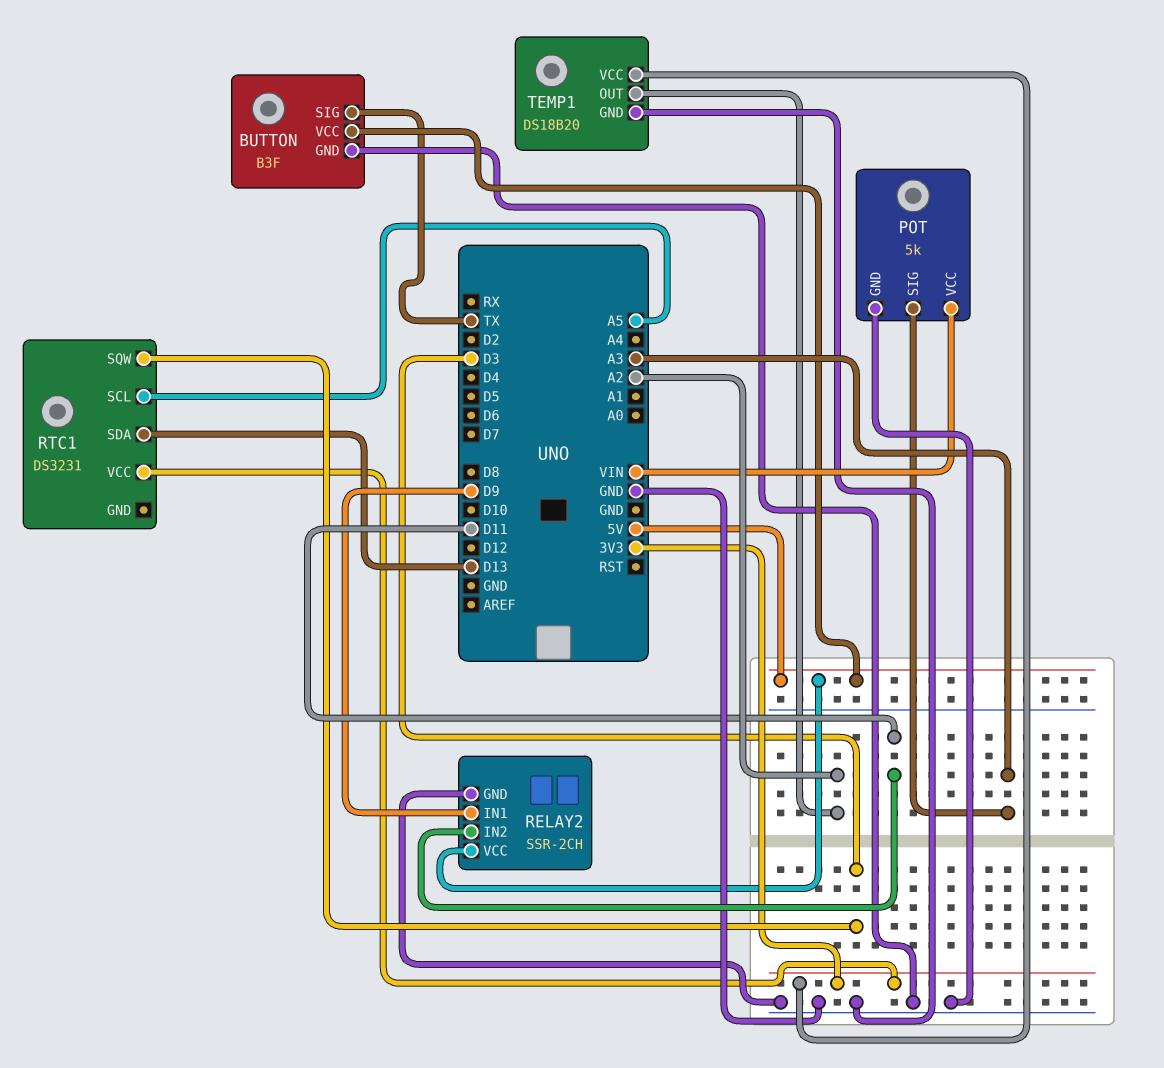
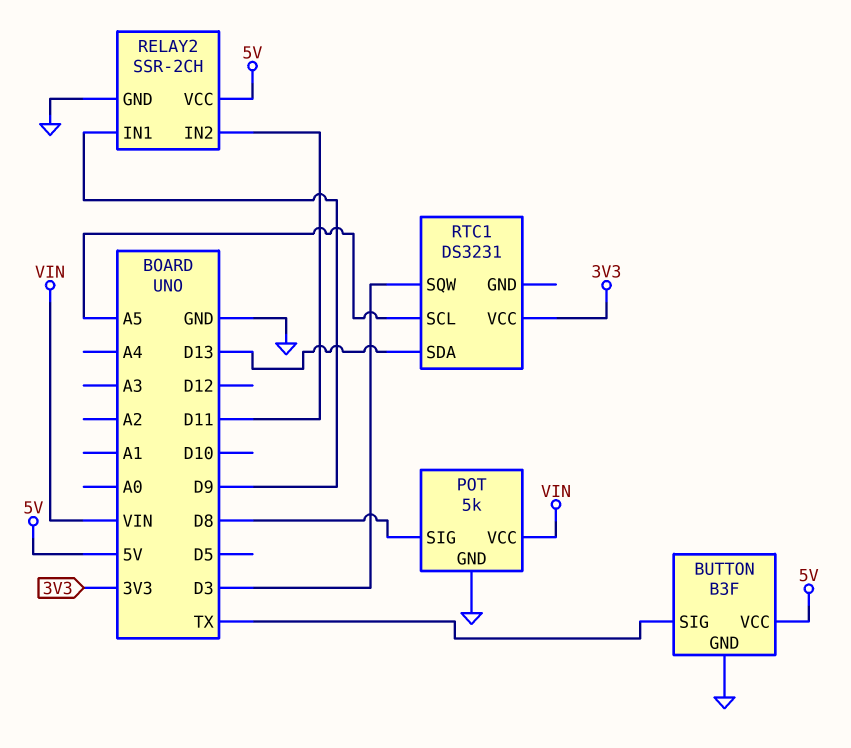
POT pin SIG: A3 -> D8
TEMP1: DS18B20 -> none
TEMP1 pin GND: GND -> none
TEMP1 pin OUT: A2 -> none
TEMP1 pin VCC: 3V3 -> none

